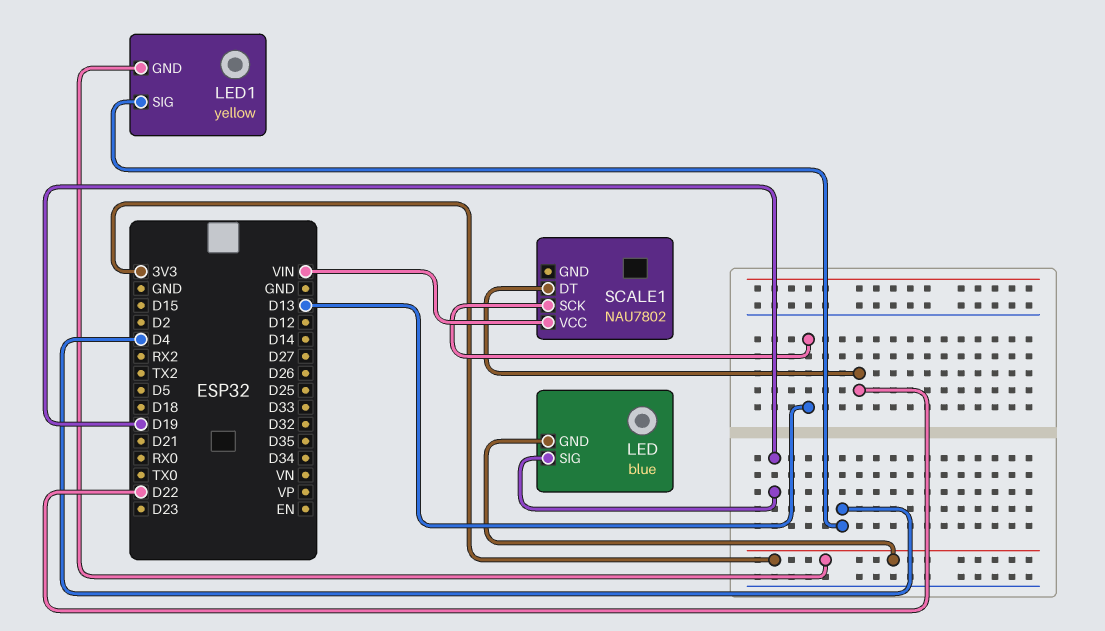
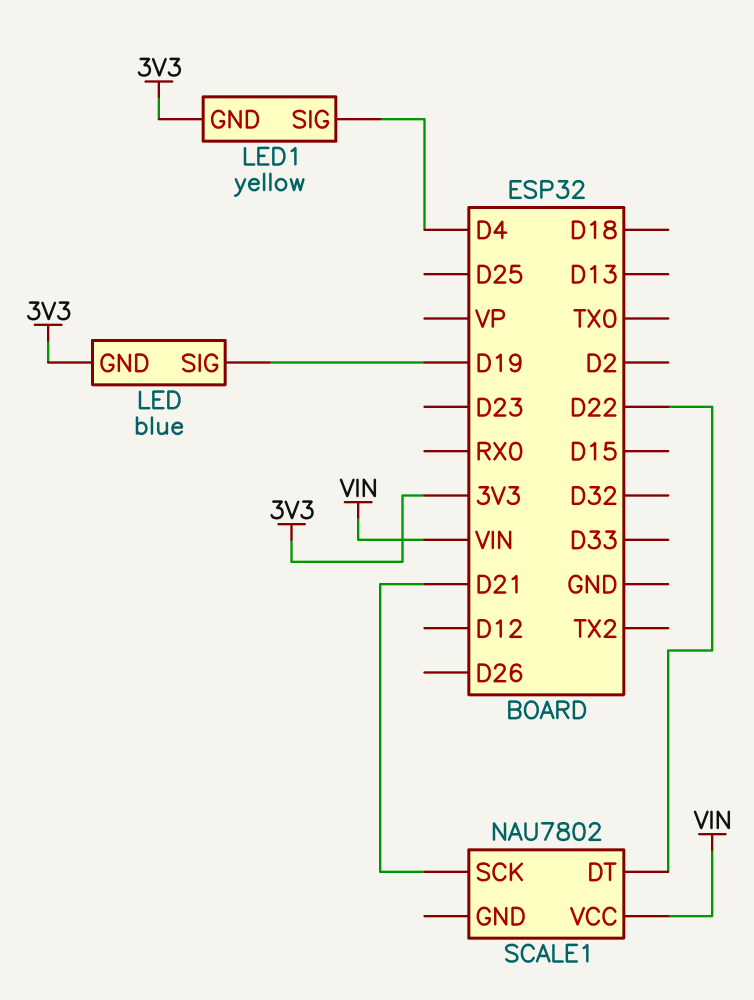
SCALE1 pin SCK: D13 -> D21

